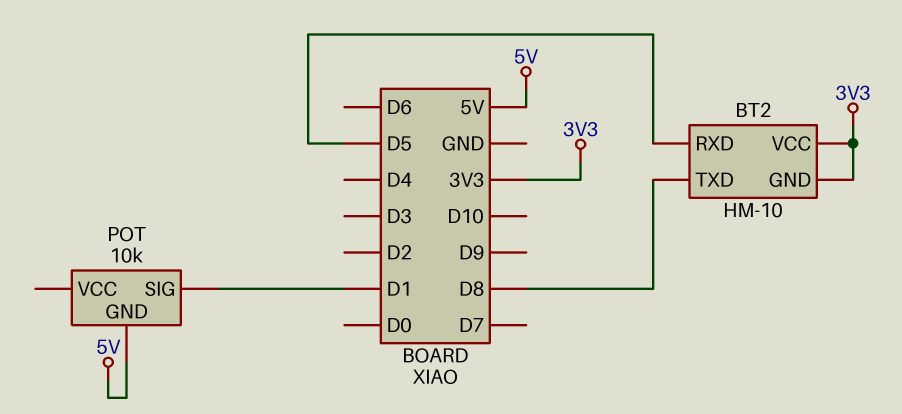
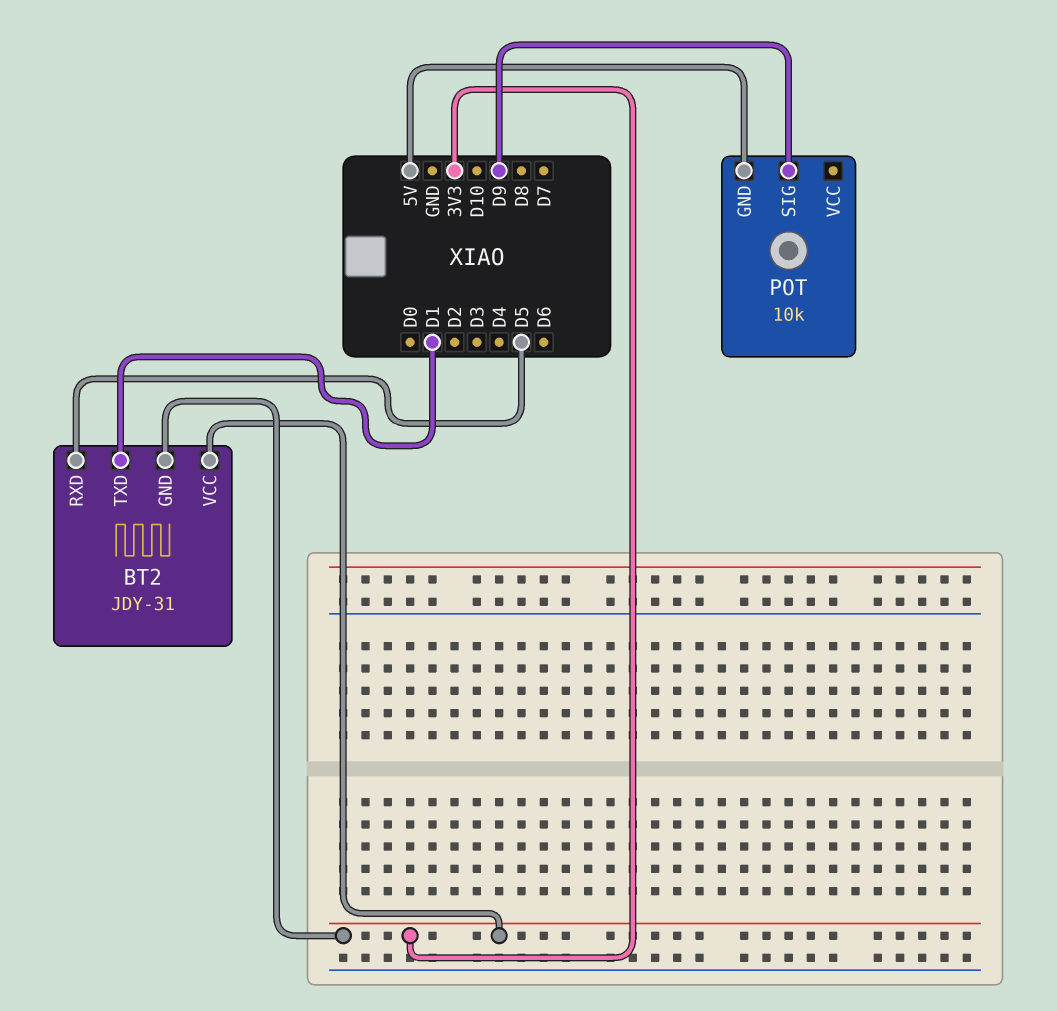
BT2: HM-10 -> JDY-31
BT2 pin TXD: D8 -> D1
POT pin SIG: D1 -> D9

